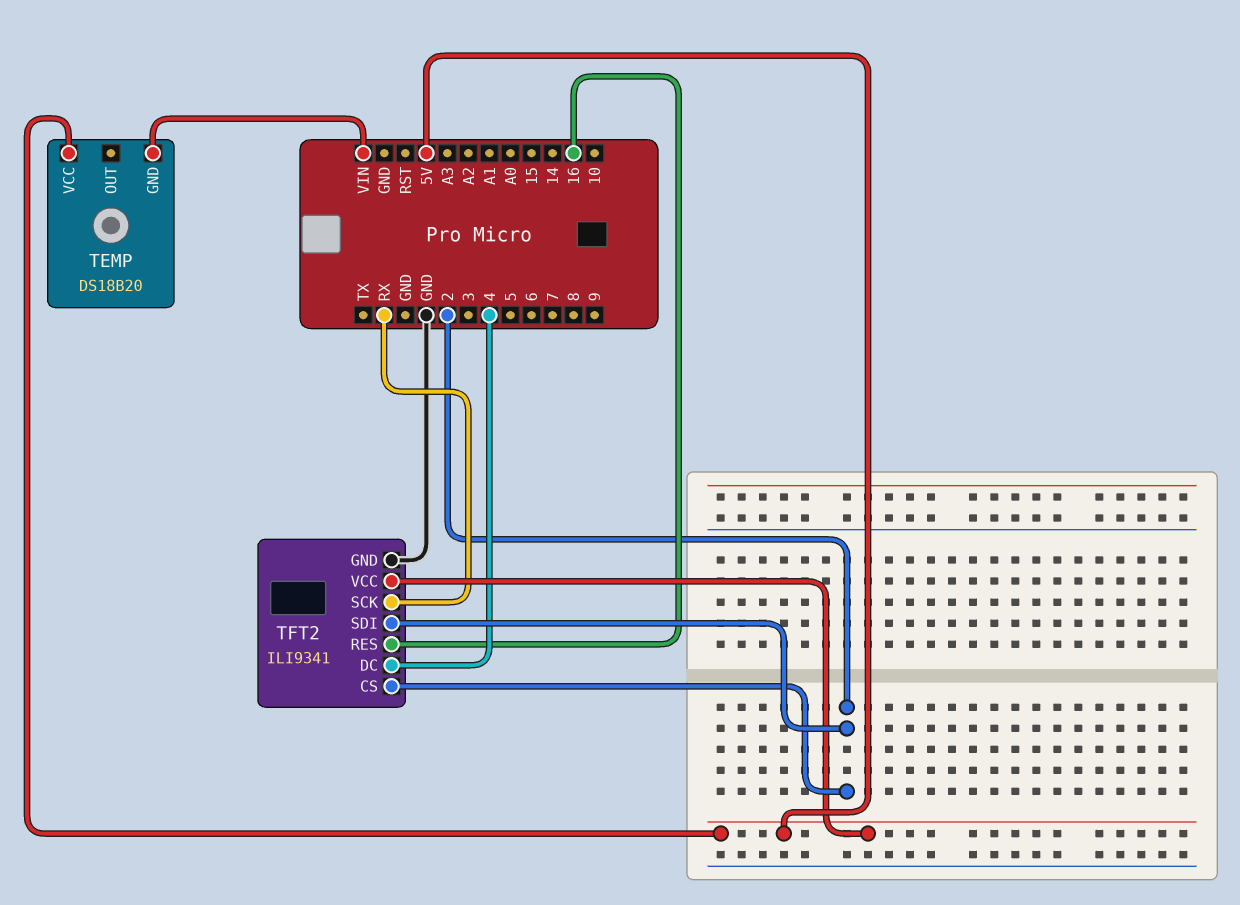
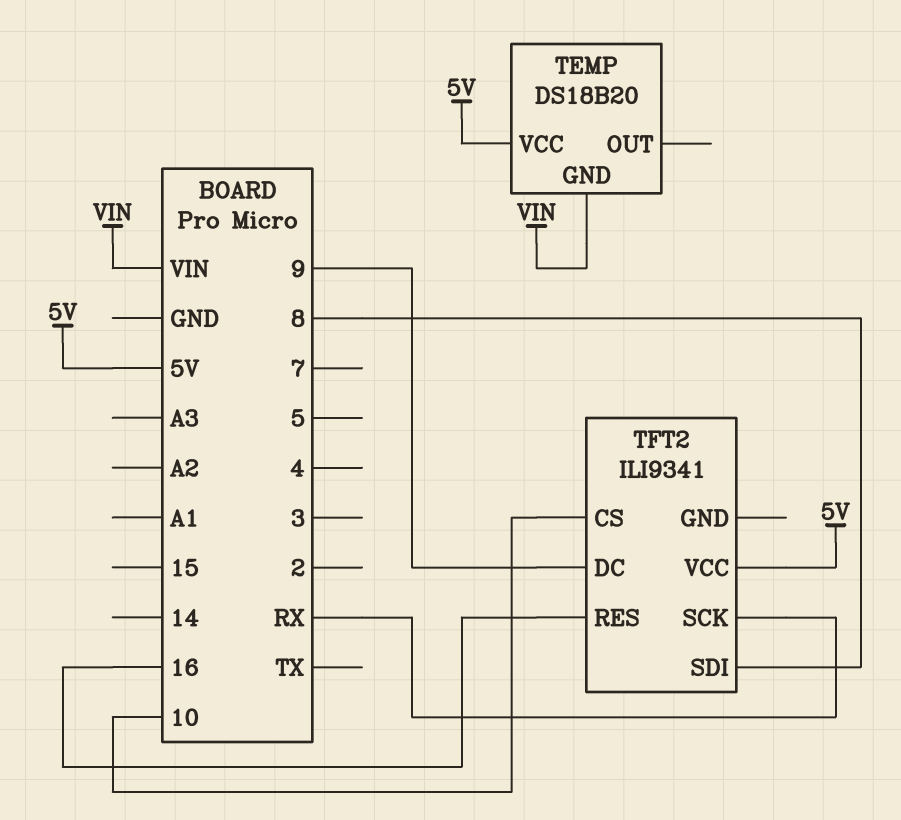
TFT2 pin CS: 2 -> 10
TFT2 pin DC: 4 -> 9
TFT2 pin GND: GND -> none
TFT2 pin SDI: 2 -> 8

